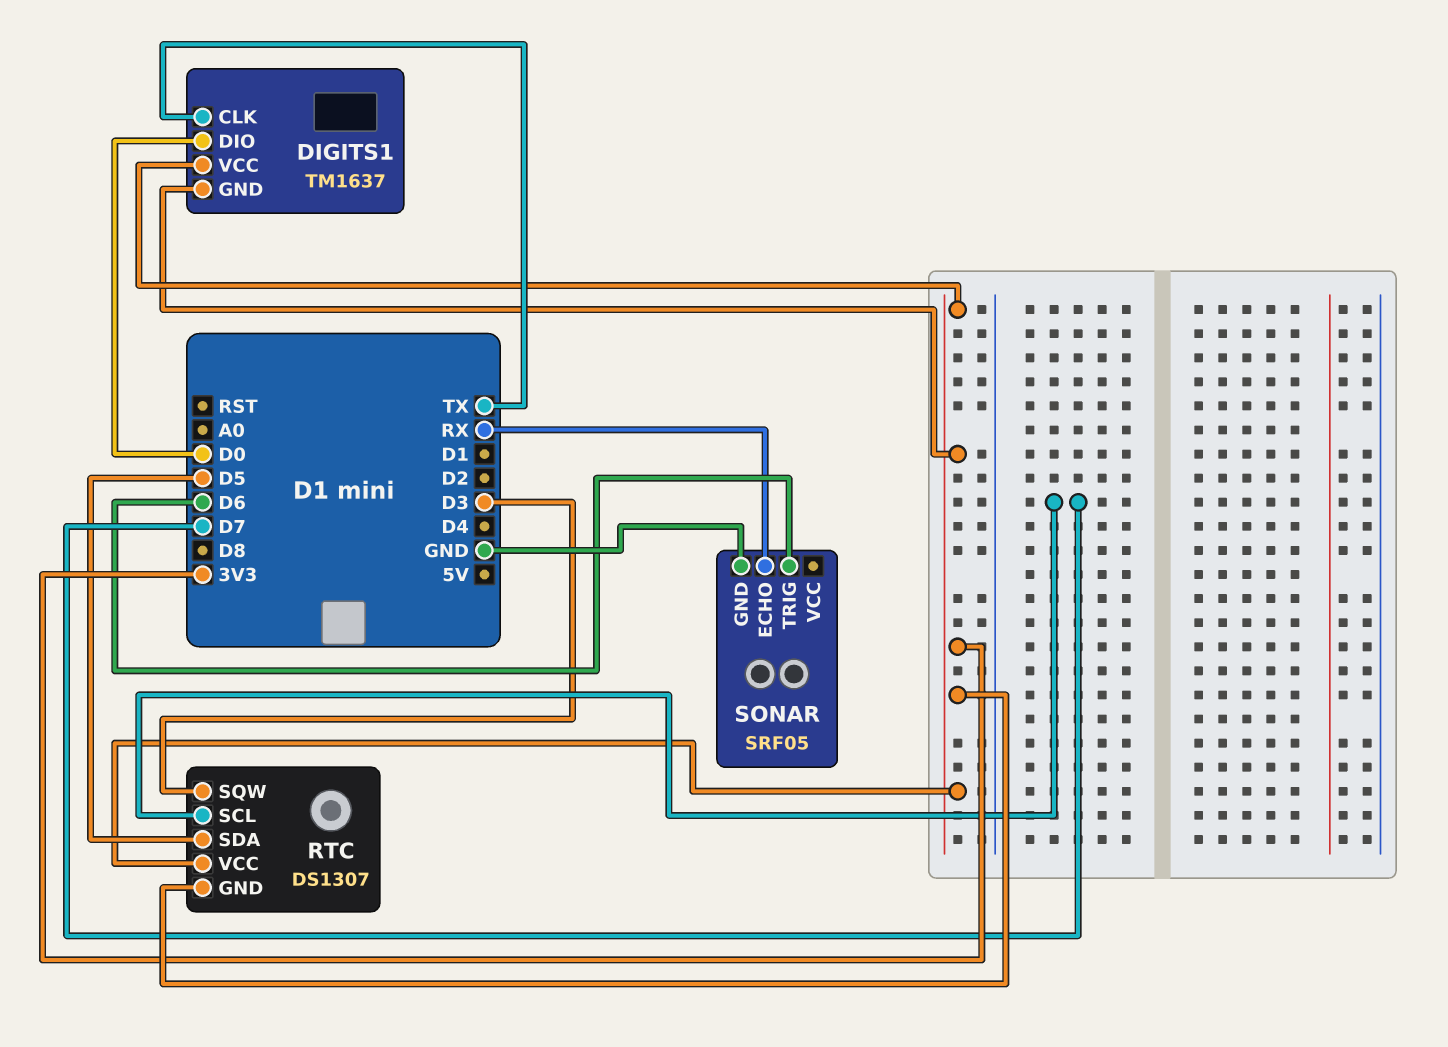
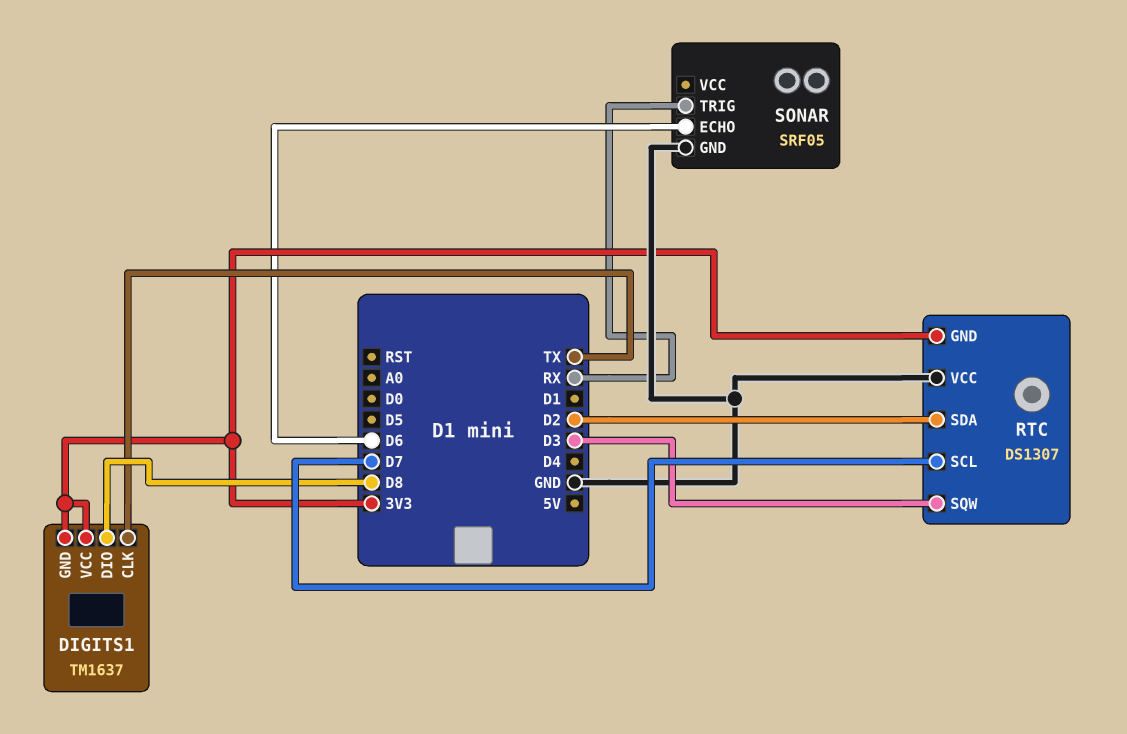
DIGITS1 pin DIO: D0 -> D8
RTC pin SDA: D5 -> D2
RTC pin VCC: 3V3 -> GND
SONAR pin ECHO: RX -> D6
SONAR pin TRIG: D6 -> RX

